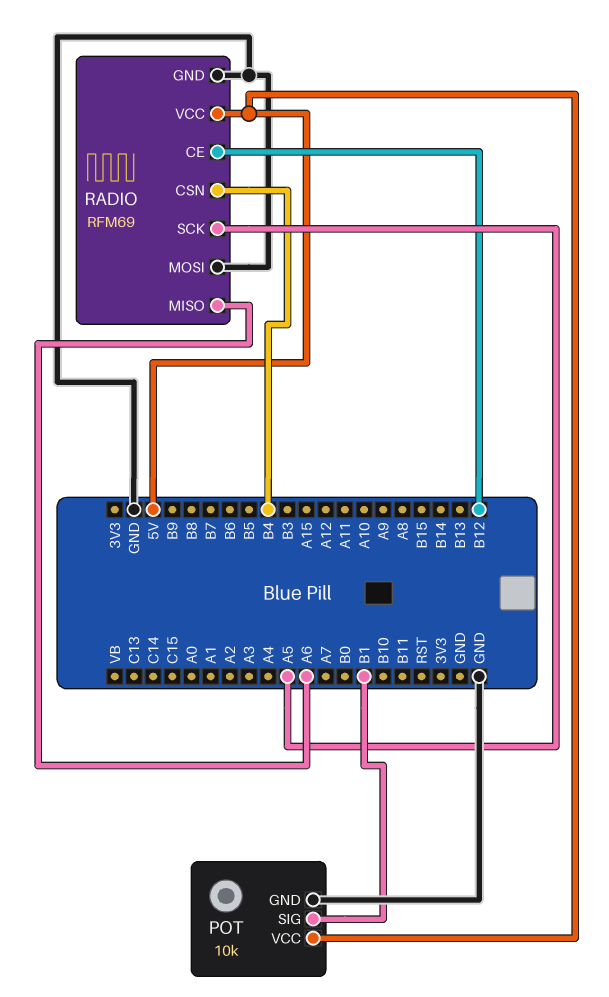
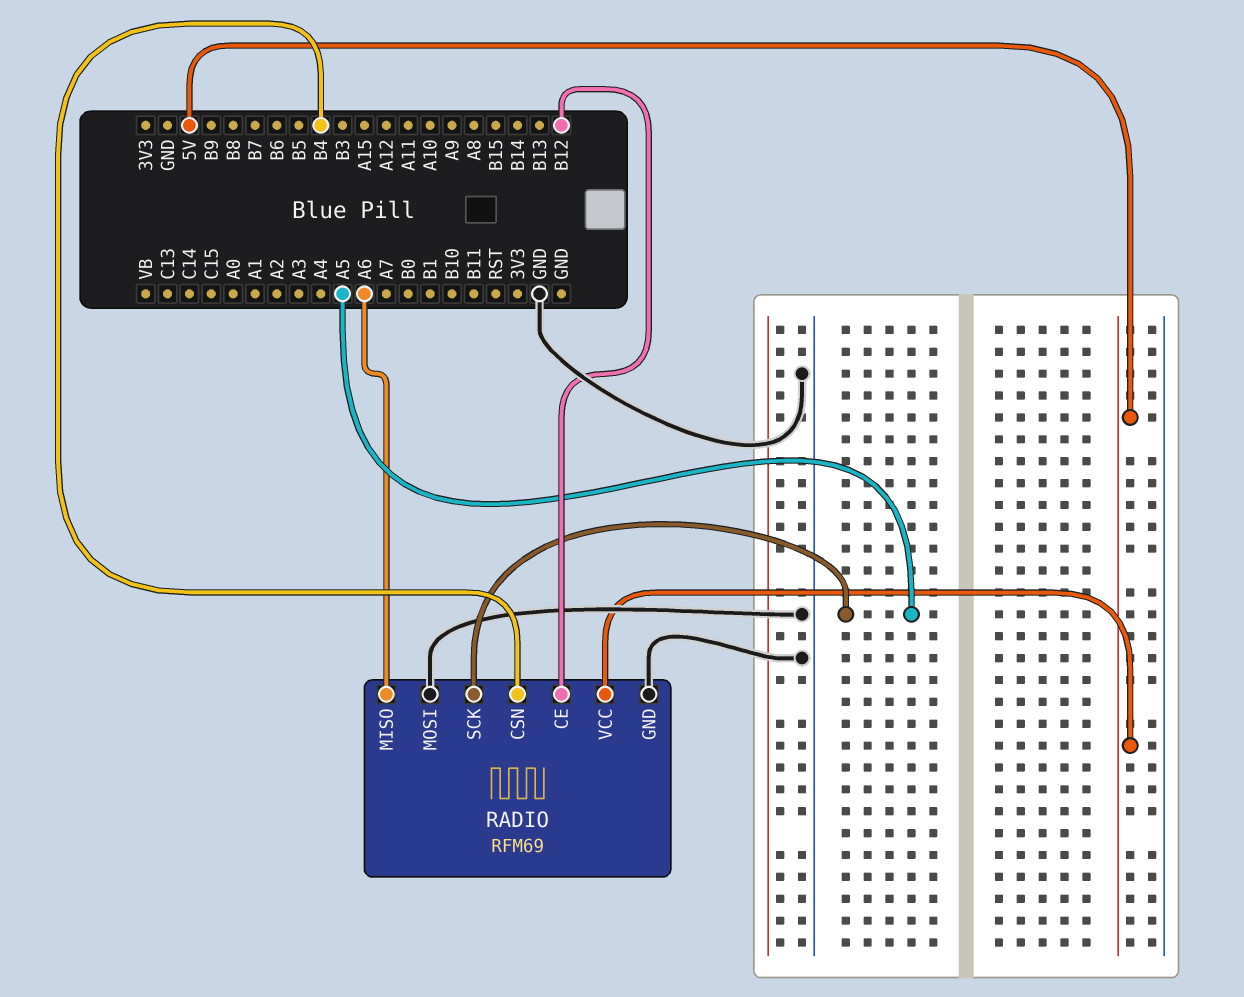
POT: 10k -> none
POT pin GND: GND -> none
POT pin SIG: B1 -> none
POT pin VCC: 5V -> none

